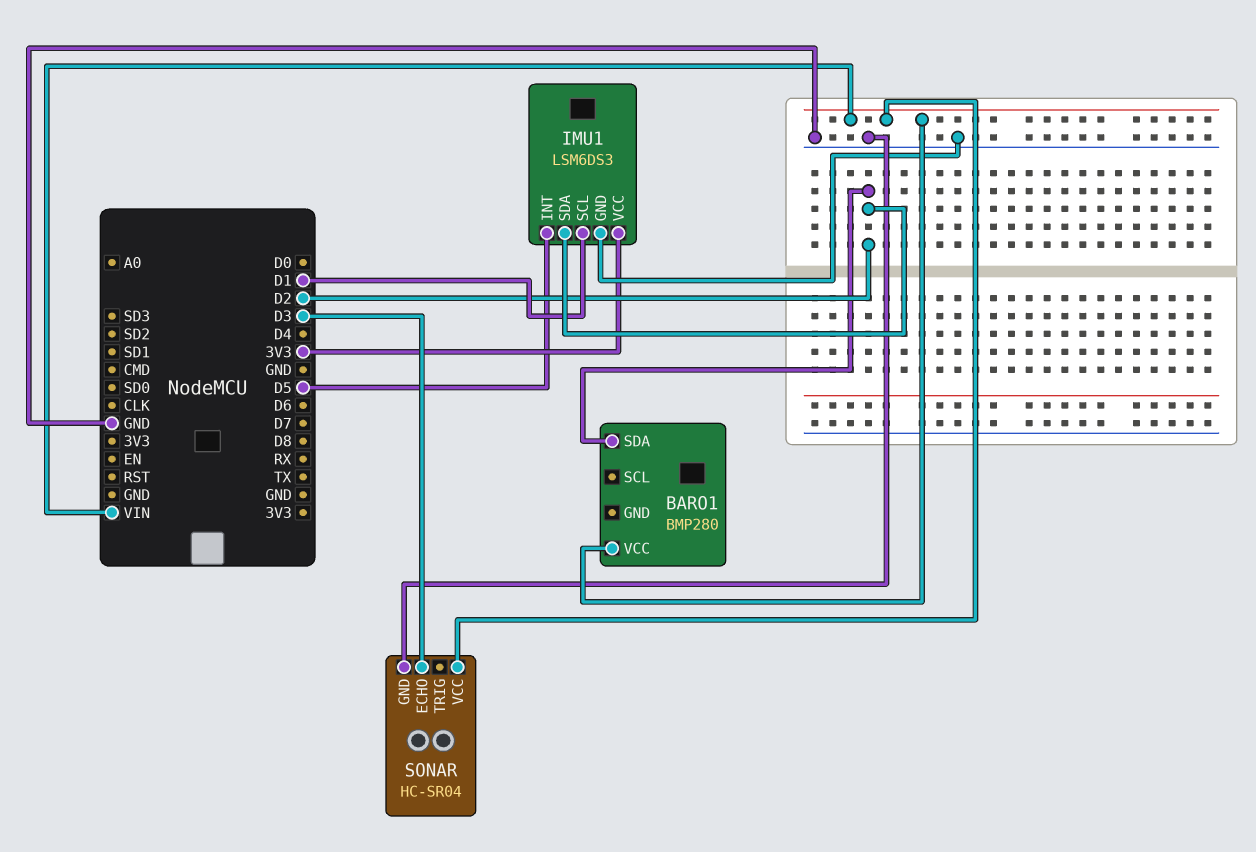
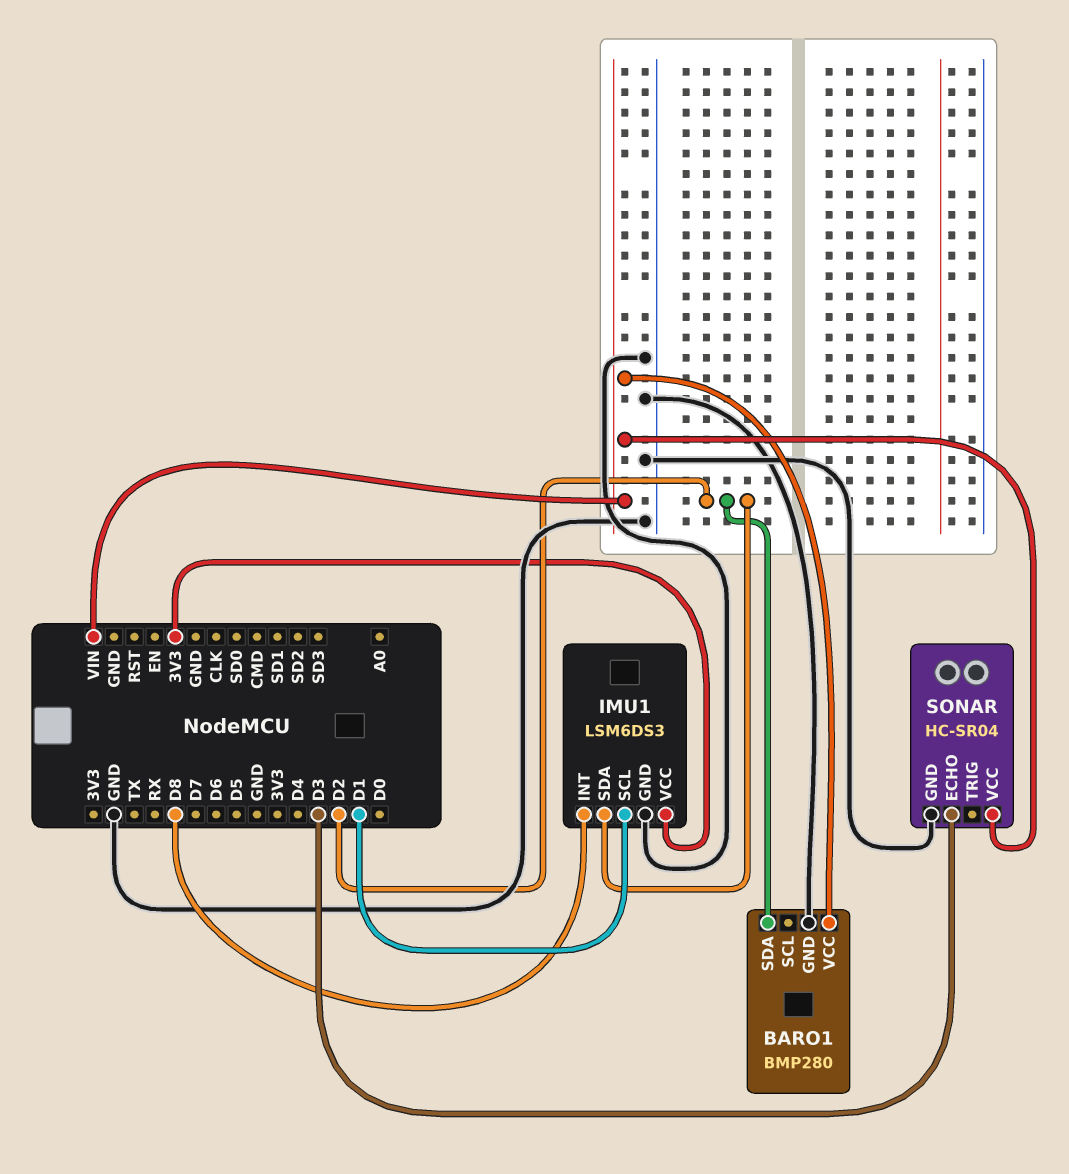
BARO1 pin GND: none -> GND
IMU1 pin INT: D5 -> D8

